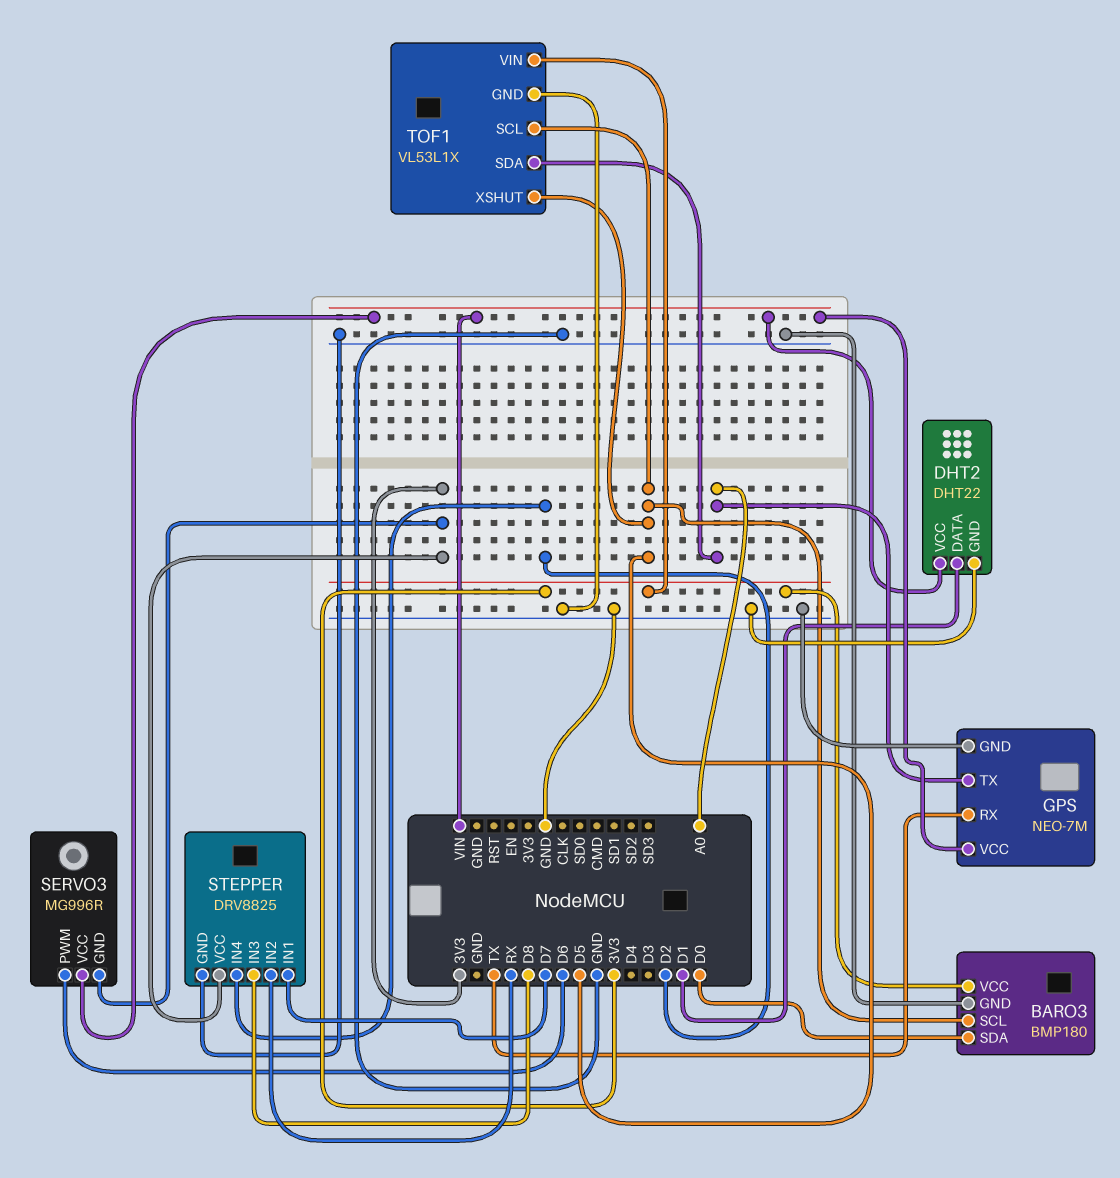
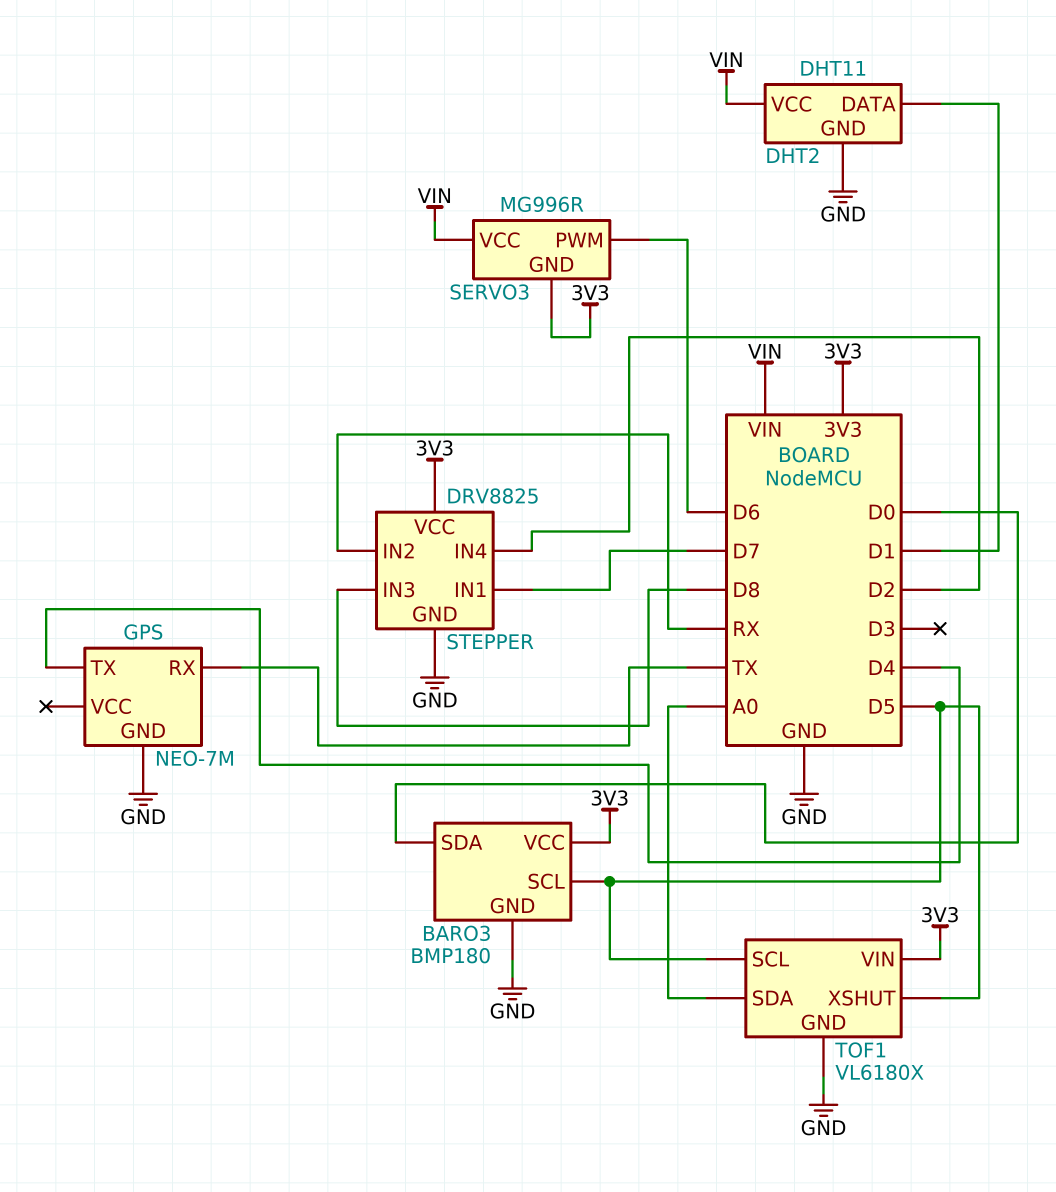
DHT2: DHT22 -> DHT11
GPS pin TX: A0 -> D4
GPS pin VCC: VIN -> none
TOF1: VL53L1X -> VL6180X

